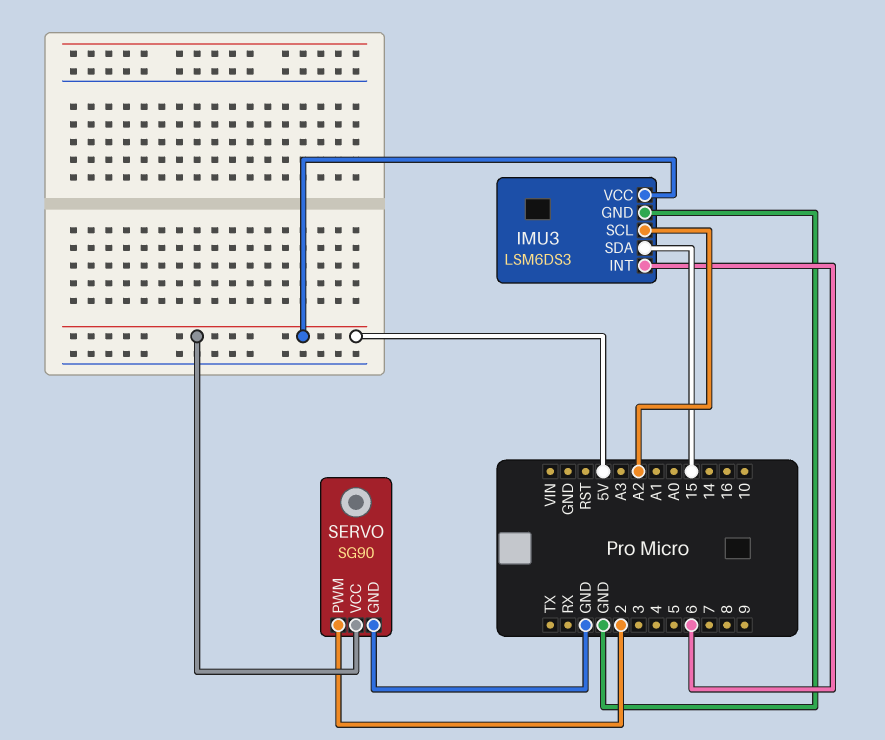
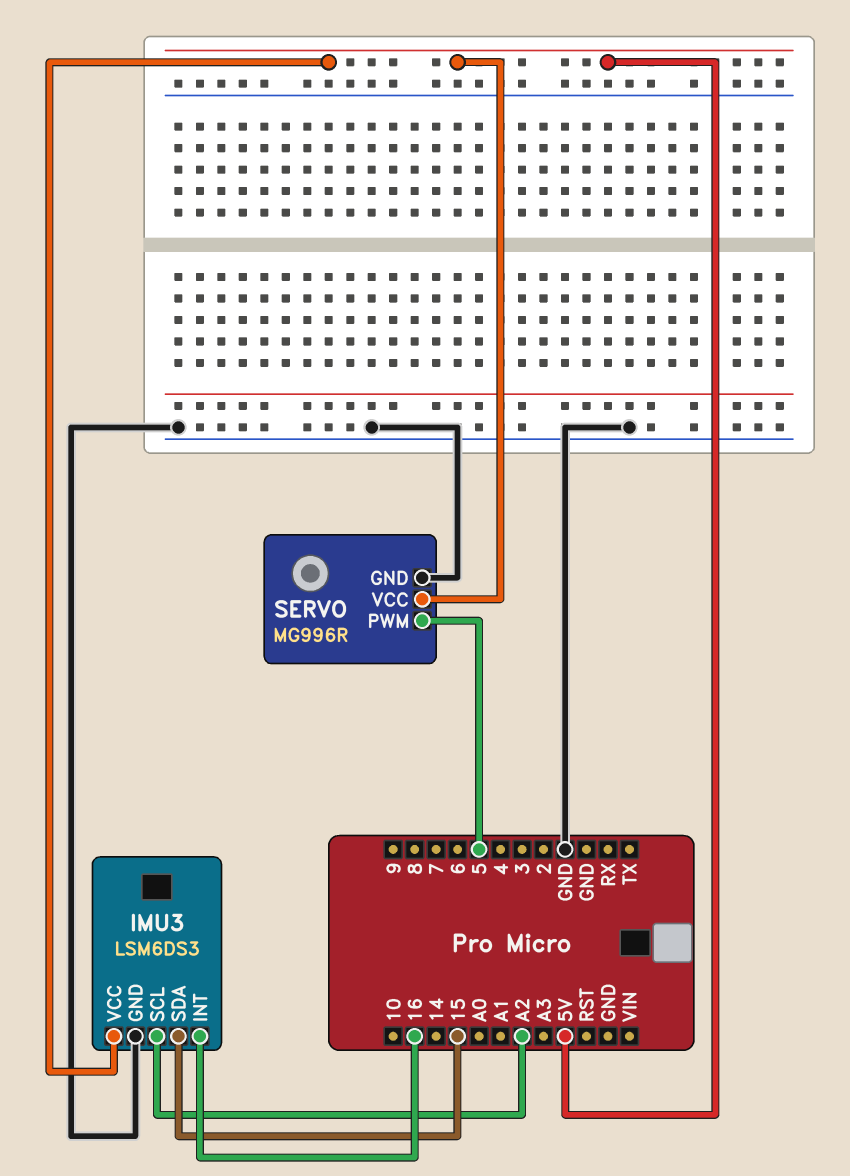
IMU3 pin INT: 6 -> 16
SERVO: SG90 -> MG996R
SERVO pin PWM: 2 -> 5

